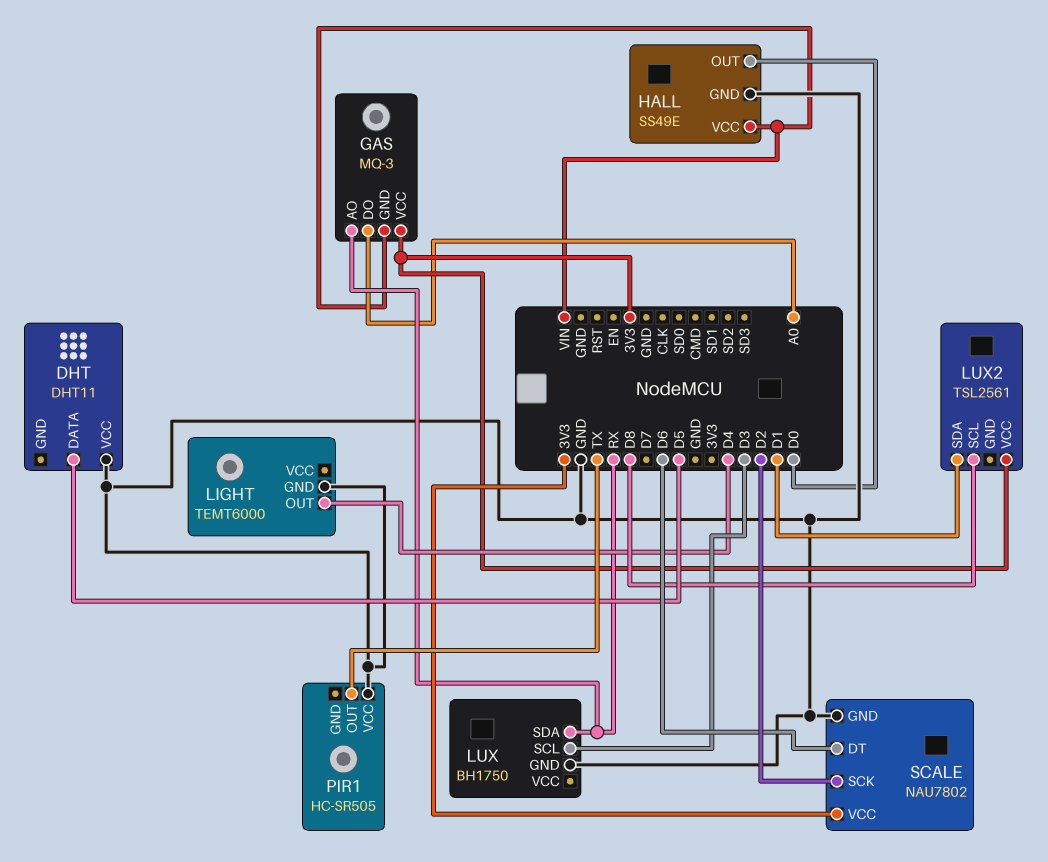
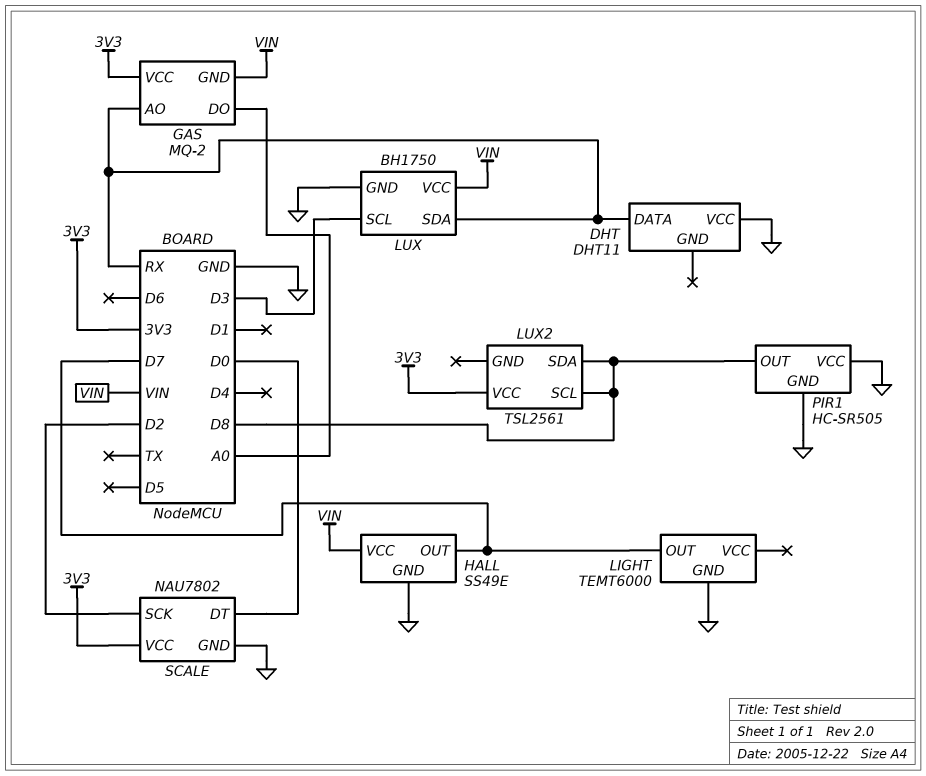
DHT pin DATA: D5 -> RX
GAS: MQ-3 -> MQ-2
HALL pin OUT: D0 -> D7
LIGHT pin OUT: D4 -> D7
LUX pin VCC: none -> VIN
LUX2 pin SDA: D1 -> D8
PIR1 pin GND: none -> GND
PIR1 pin OUT: TX -> D8
SCALE pin DT: D6 -> D0

